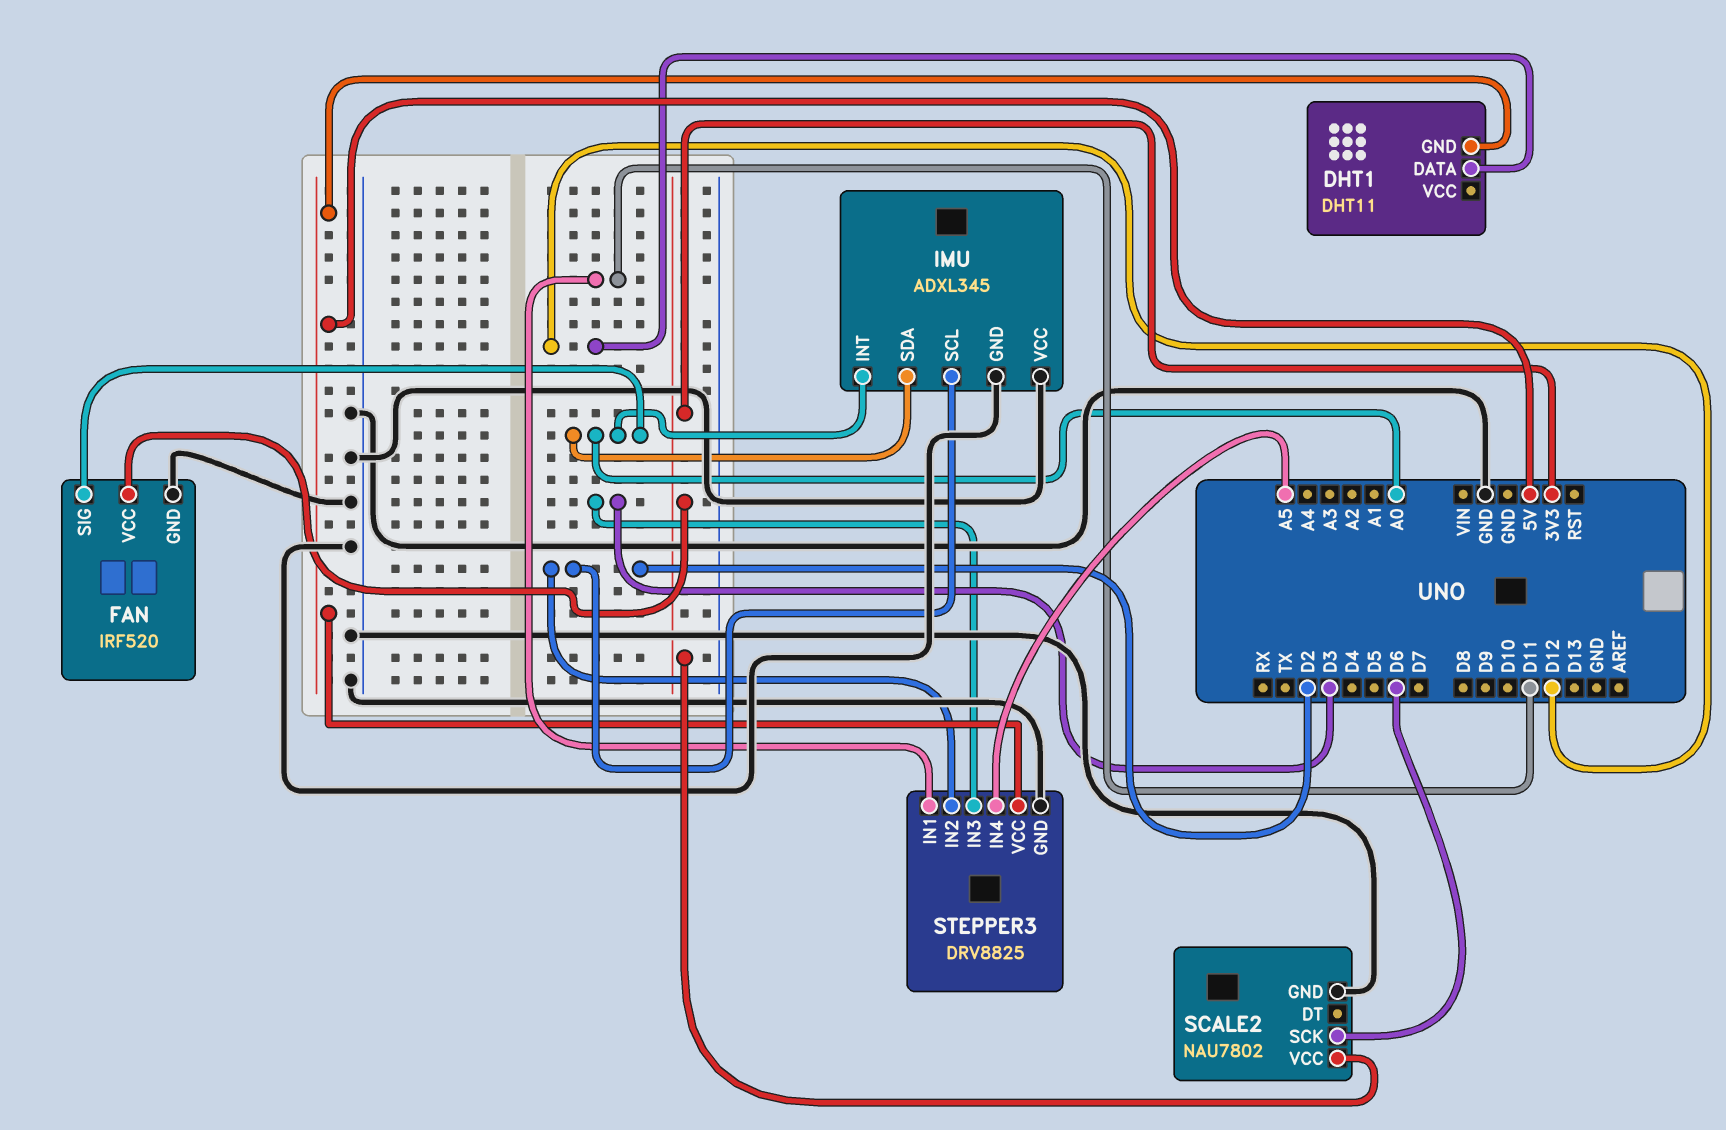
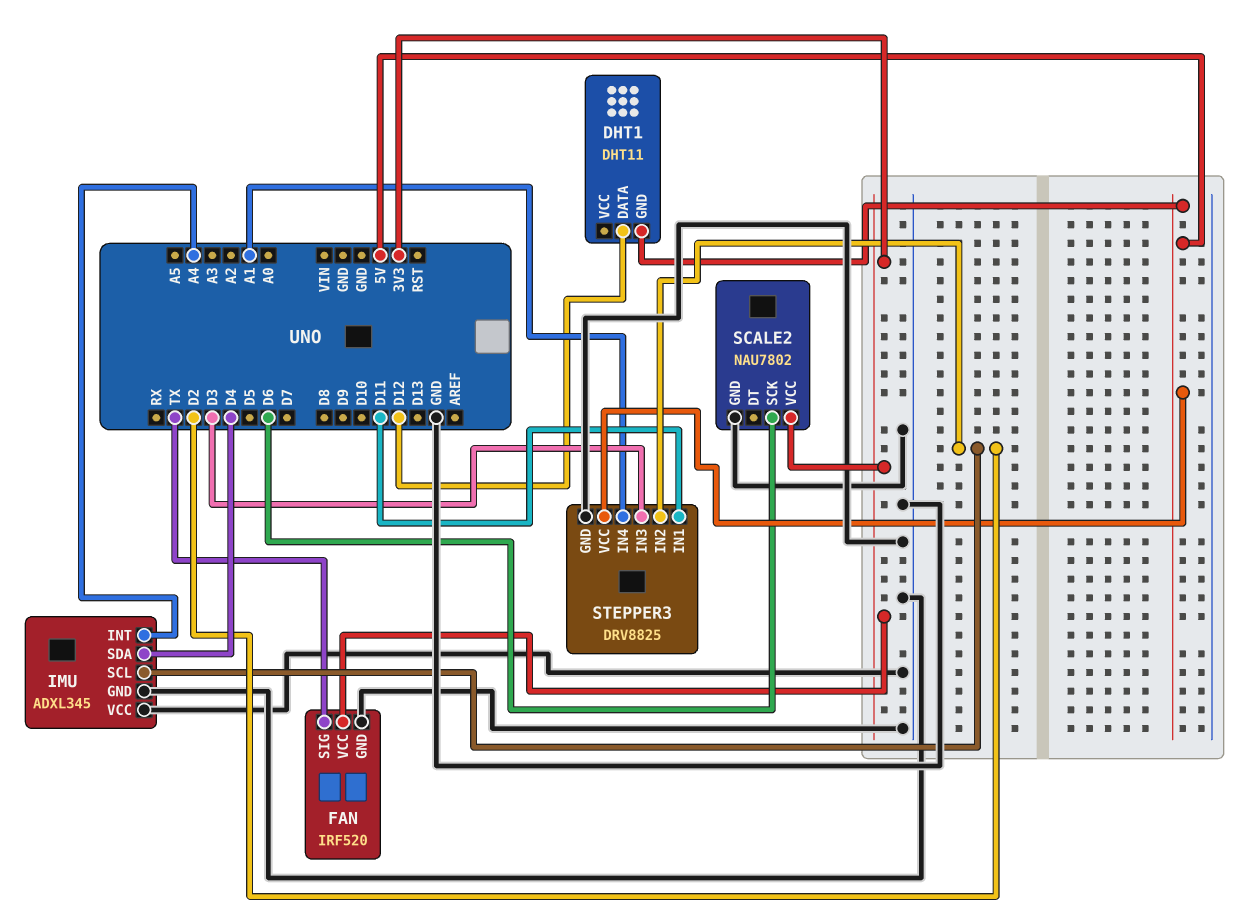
FAN pin SIG: A0 -> TX
IMU pin INT: A0 -> A4
IMU pin SDA: A0 -> D4
STEPPER3 pin IN4: A5 -> A1

